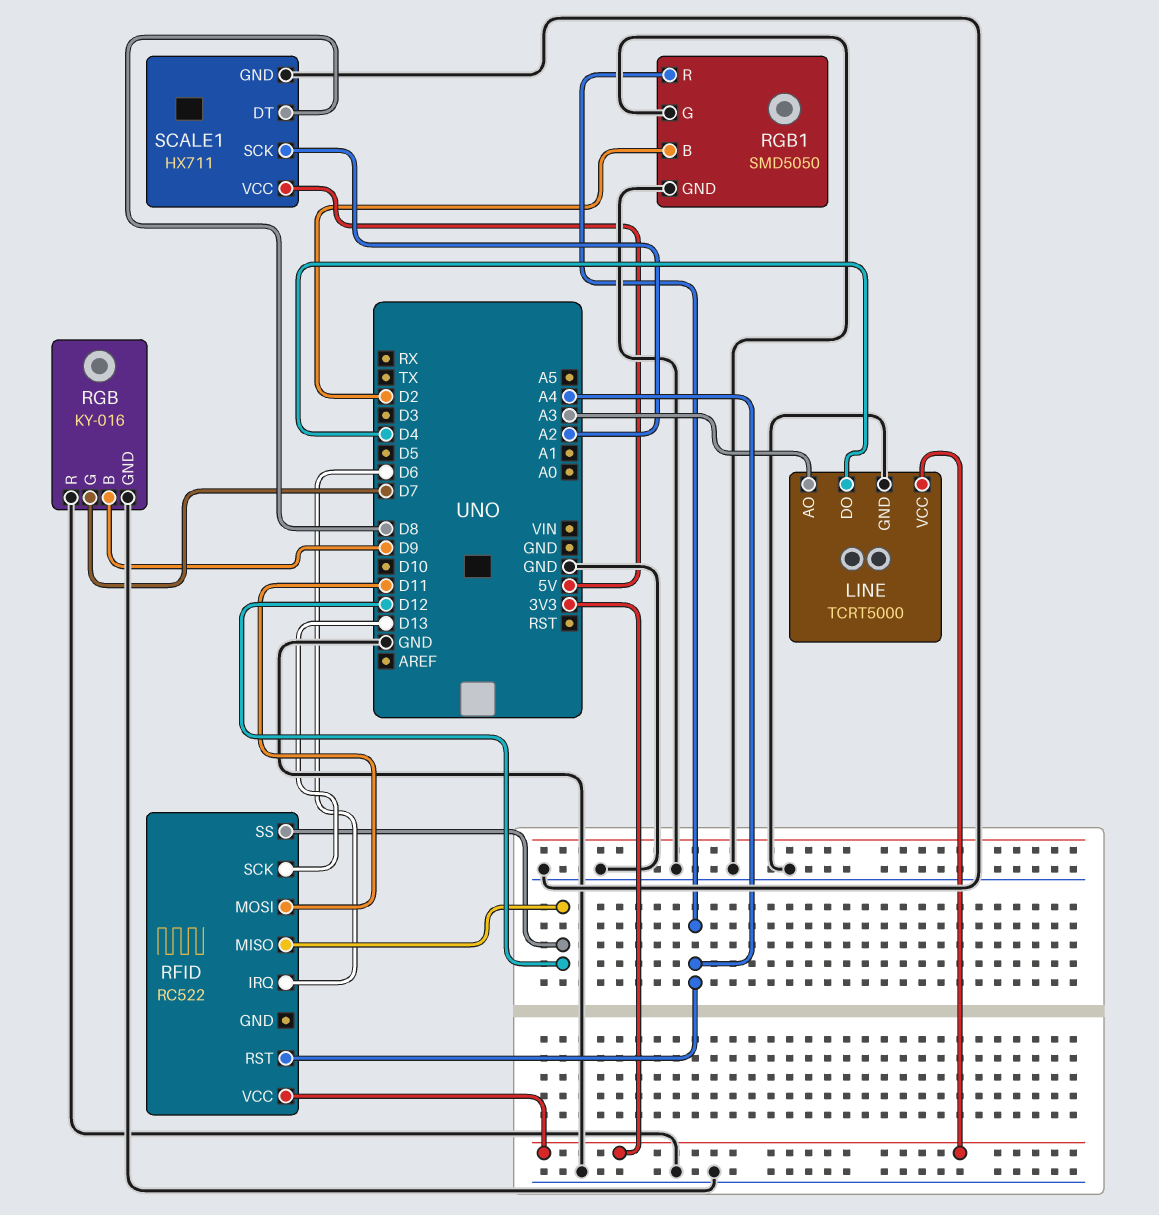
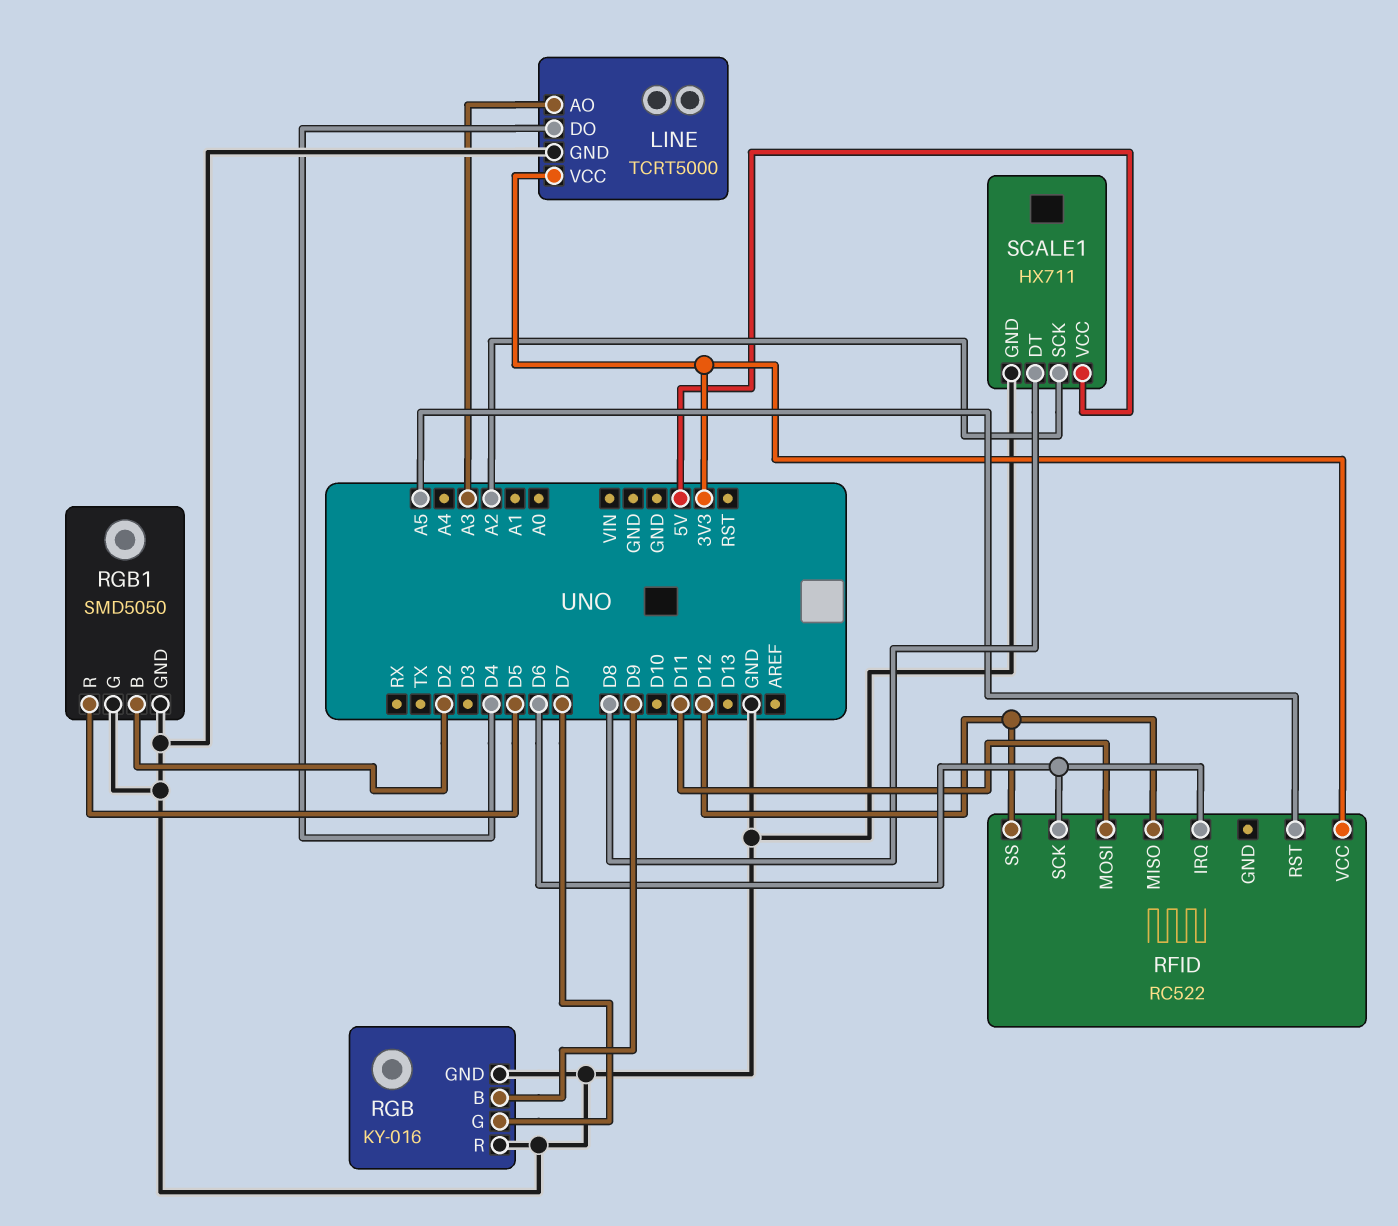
RFID pin RST: A4 -> A5
RFID pin SCK: D13 -> D6
RGB1 pin R: A4 -> D5

